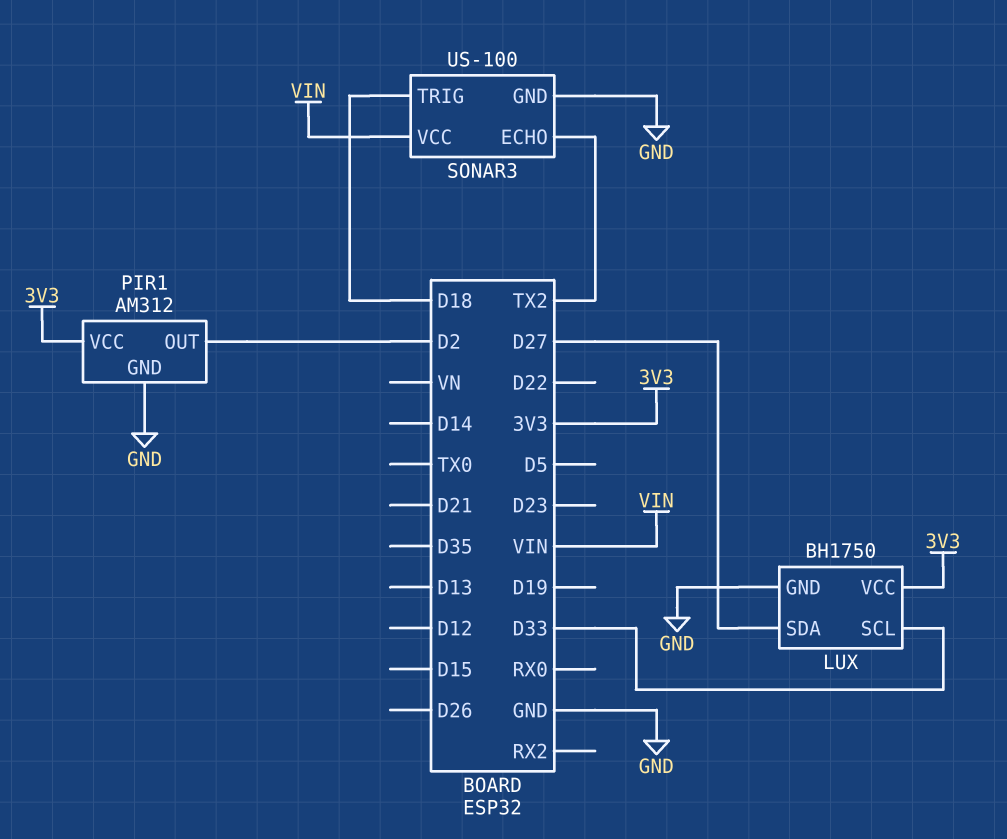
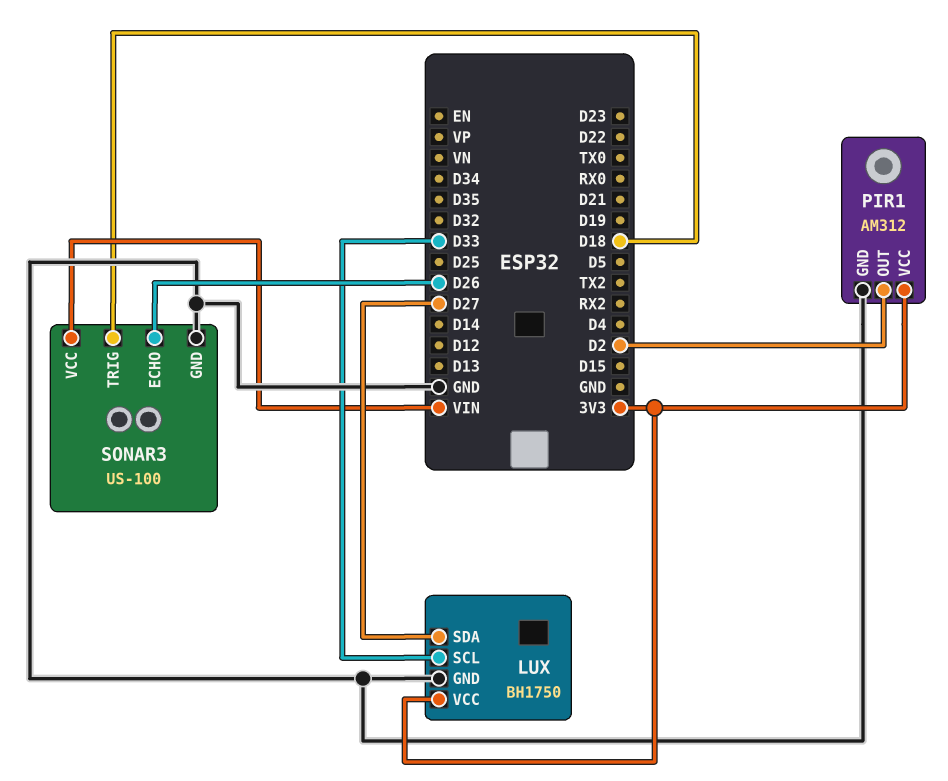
SONAR3 pin ECHO: TX2 -> D26

